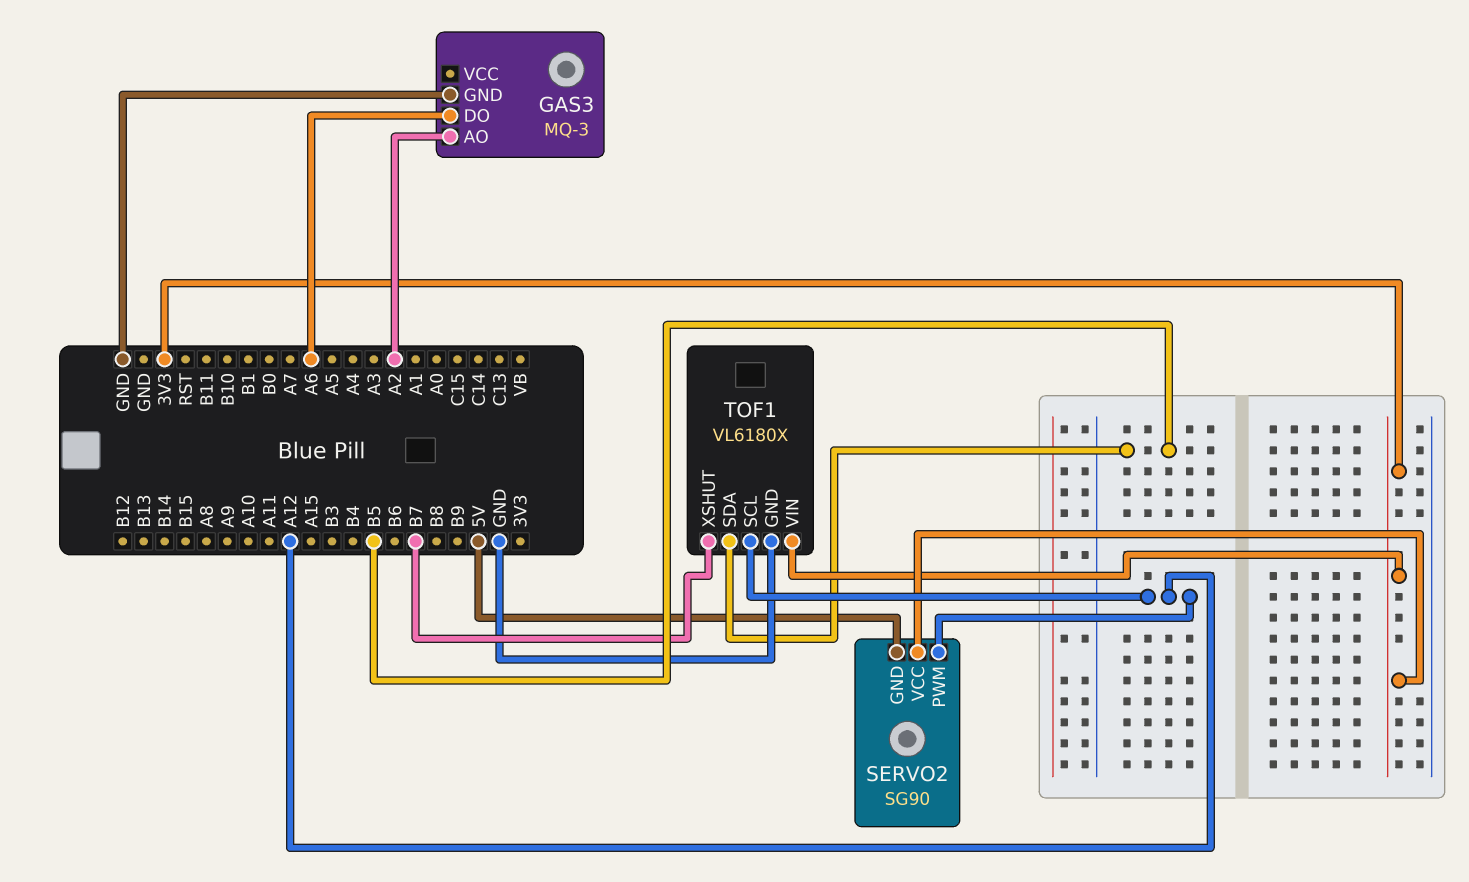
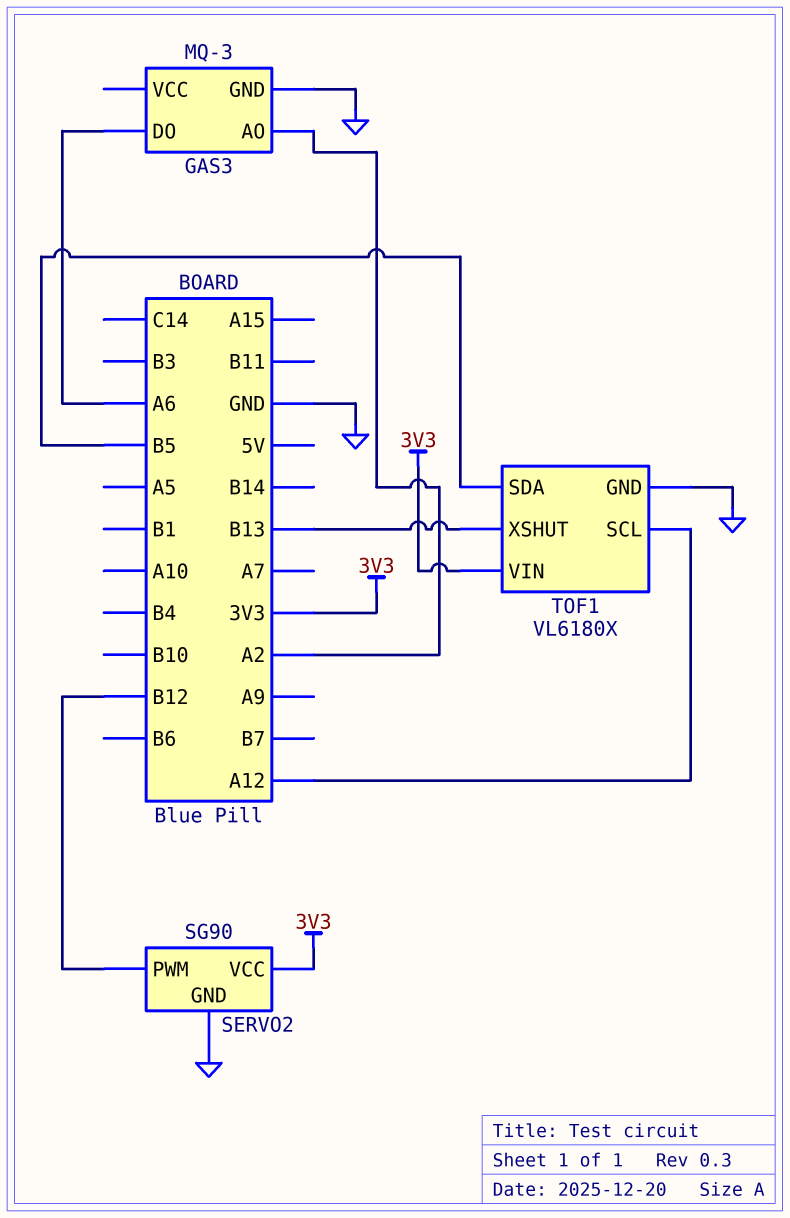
SERVO2 pin GND: 5V -> GND
SERVO2 pin PWM: A12 -> B12
TOF1 pin XSHUT: B7 -> B13

